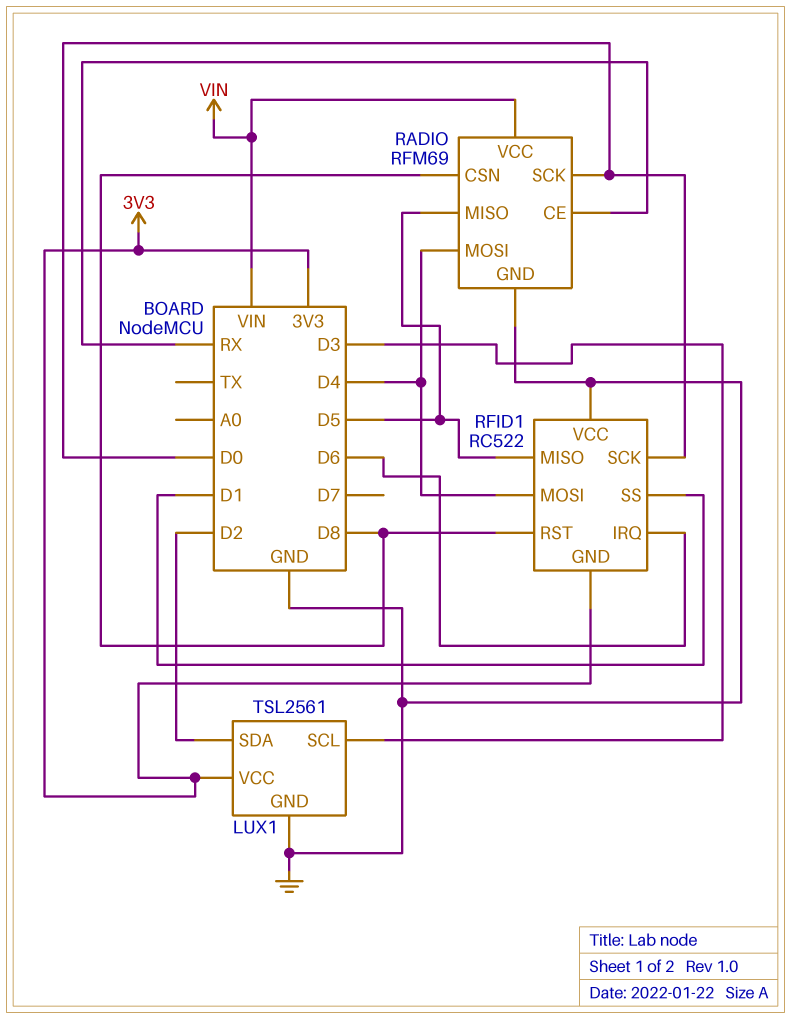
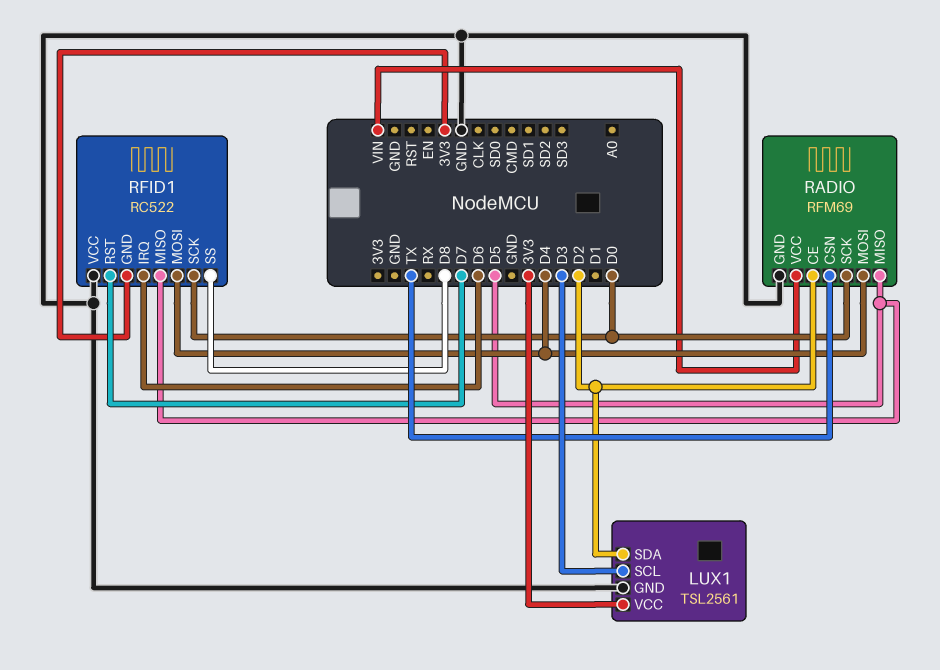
RADIO pin CE: RX -> D2
RADIO pin CSN: D8 -> TX
RFID1 pin RST: D8 -> D7
RFID1 pin SS: D1 -> D8

